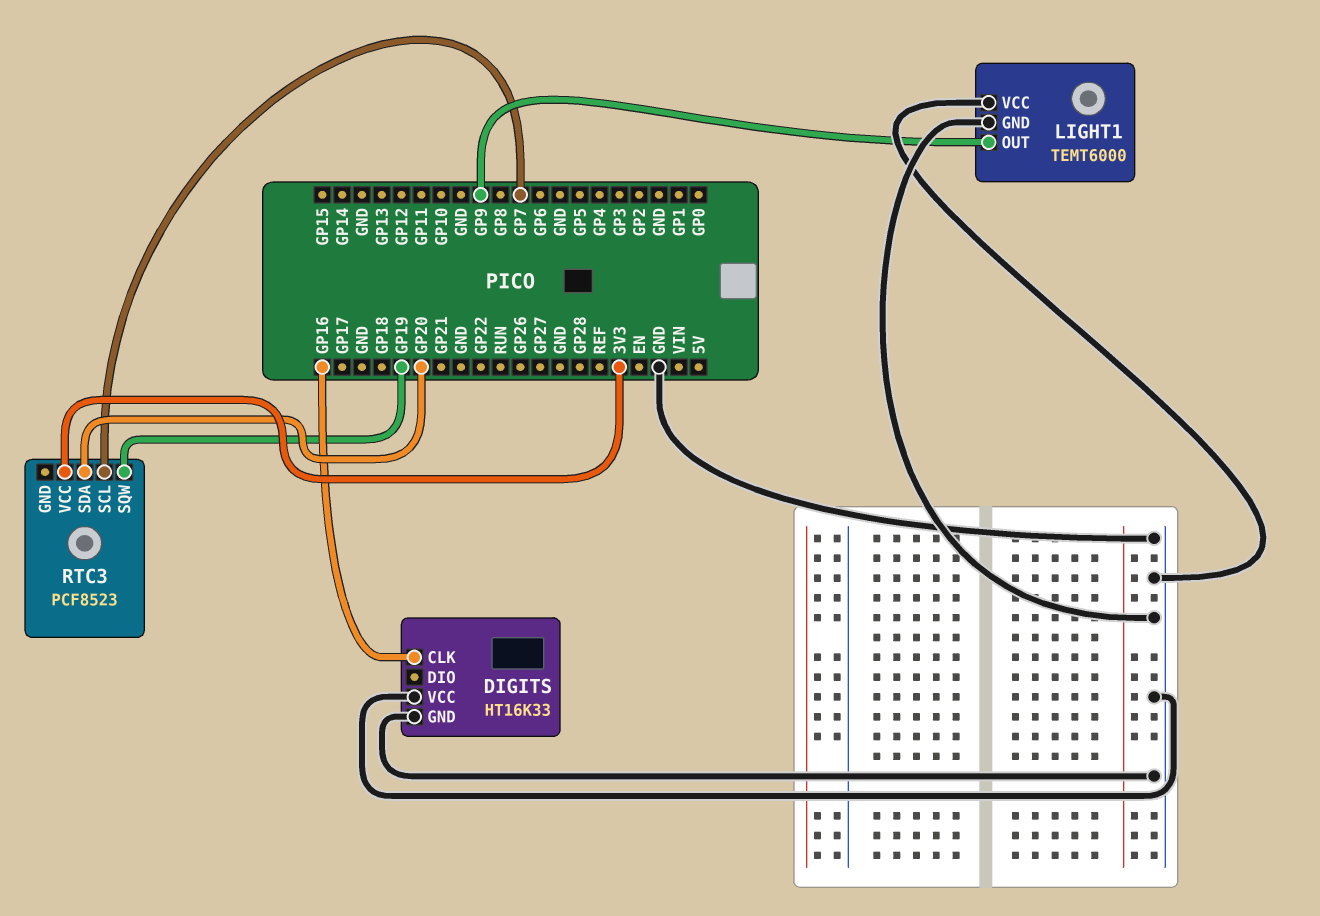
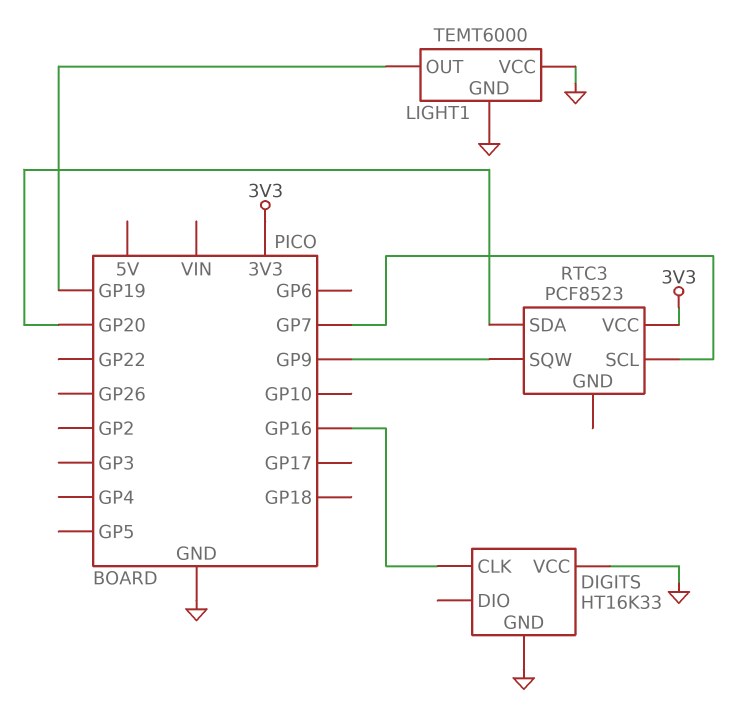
LIGHT1 pin OUT: GP9 -> GP19
RTC3 pin SQW: GP19 -> GP9

